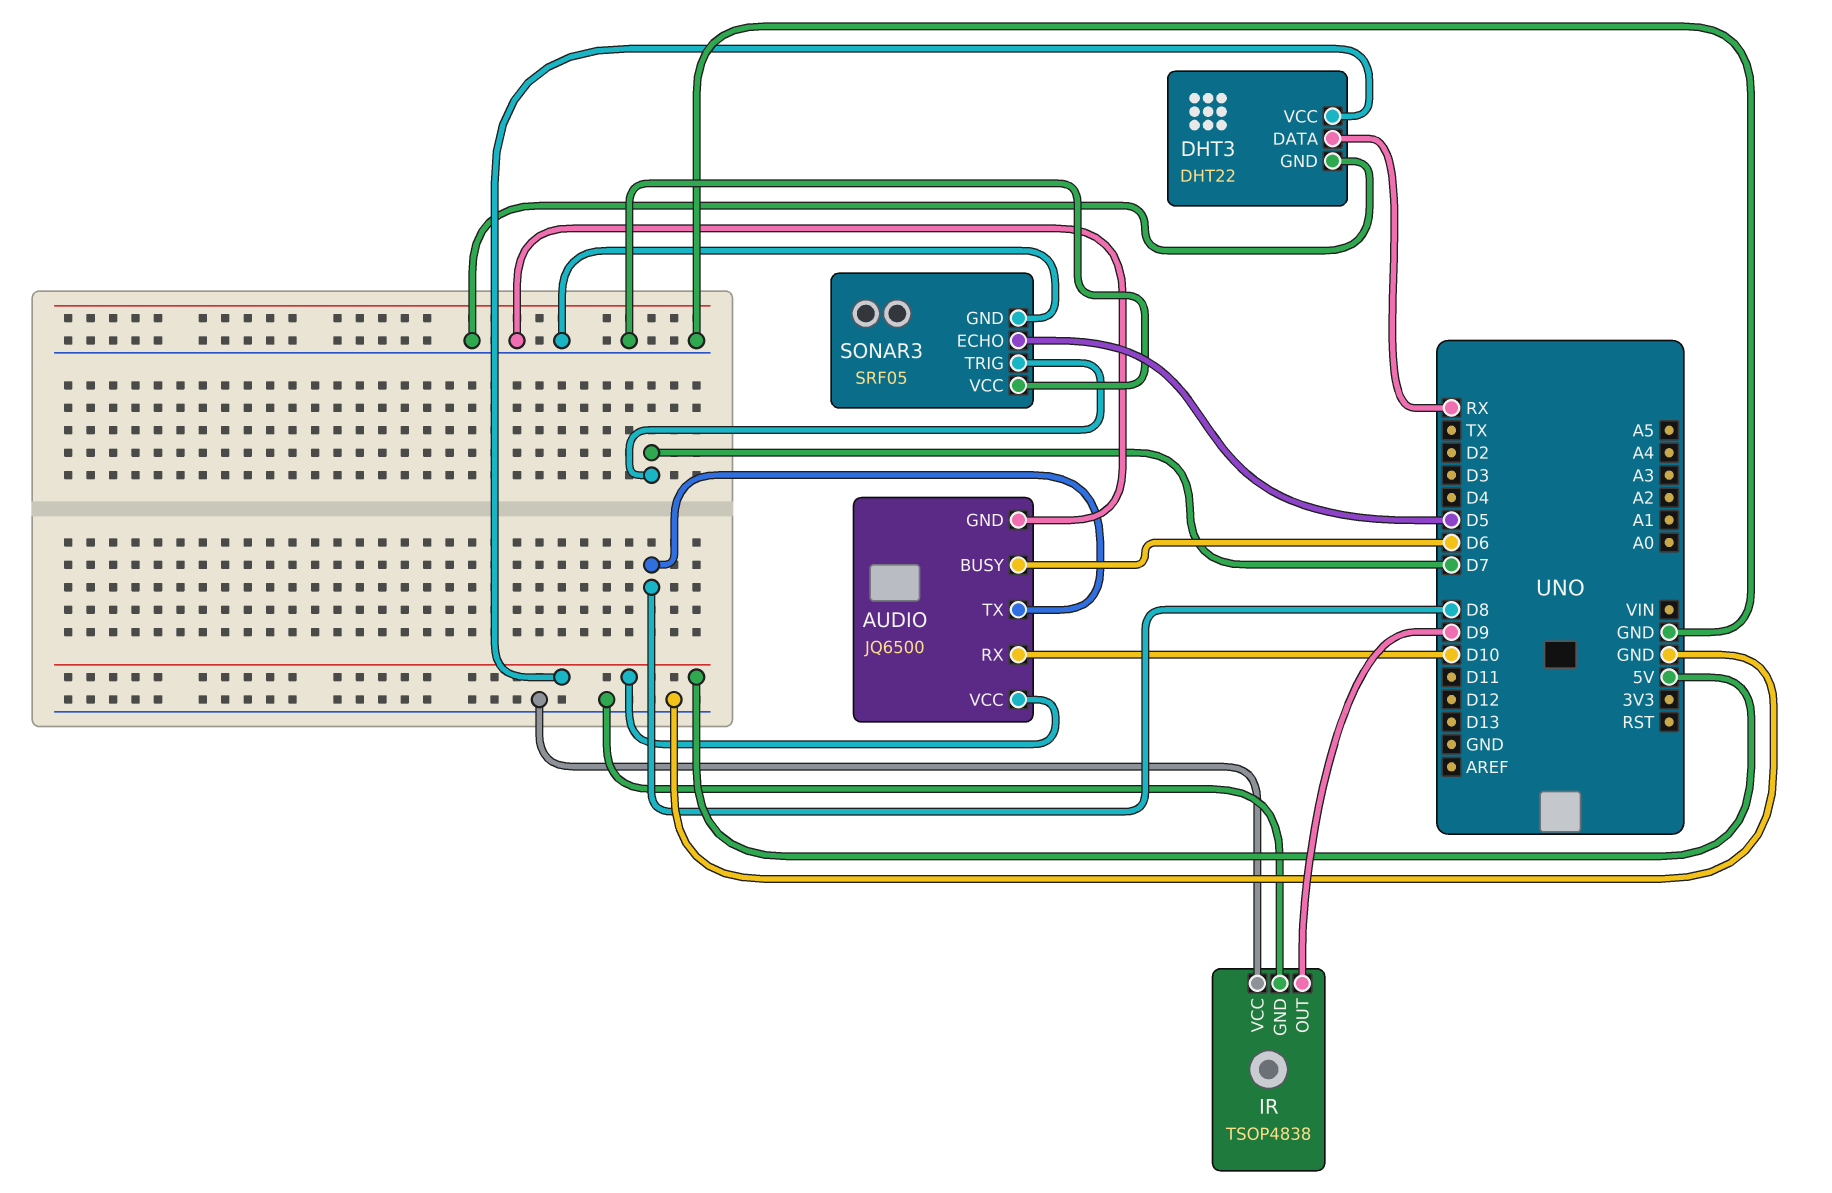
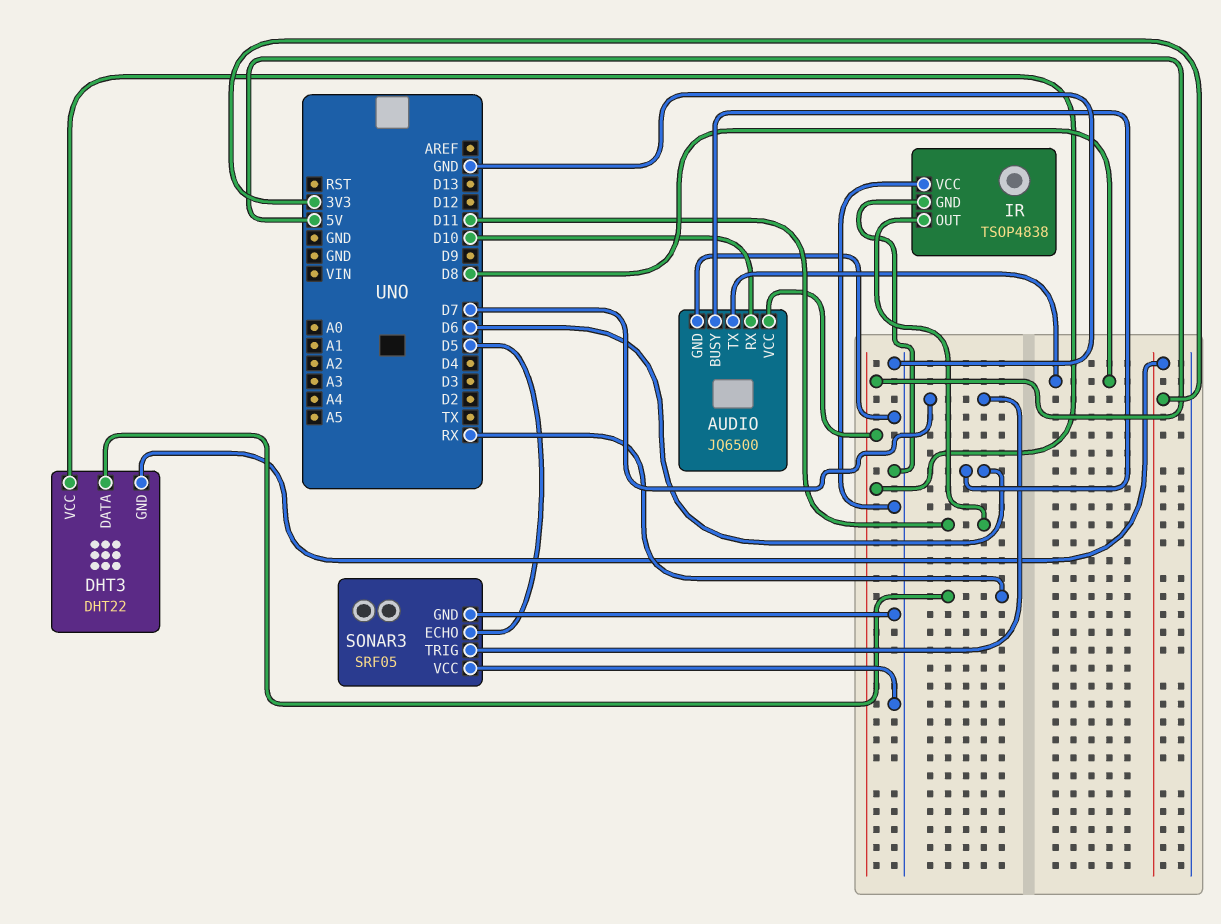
DHT3 pin GND: GND -> 3V3
IR pin OUT: D9 -> D11

